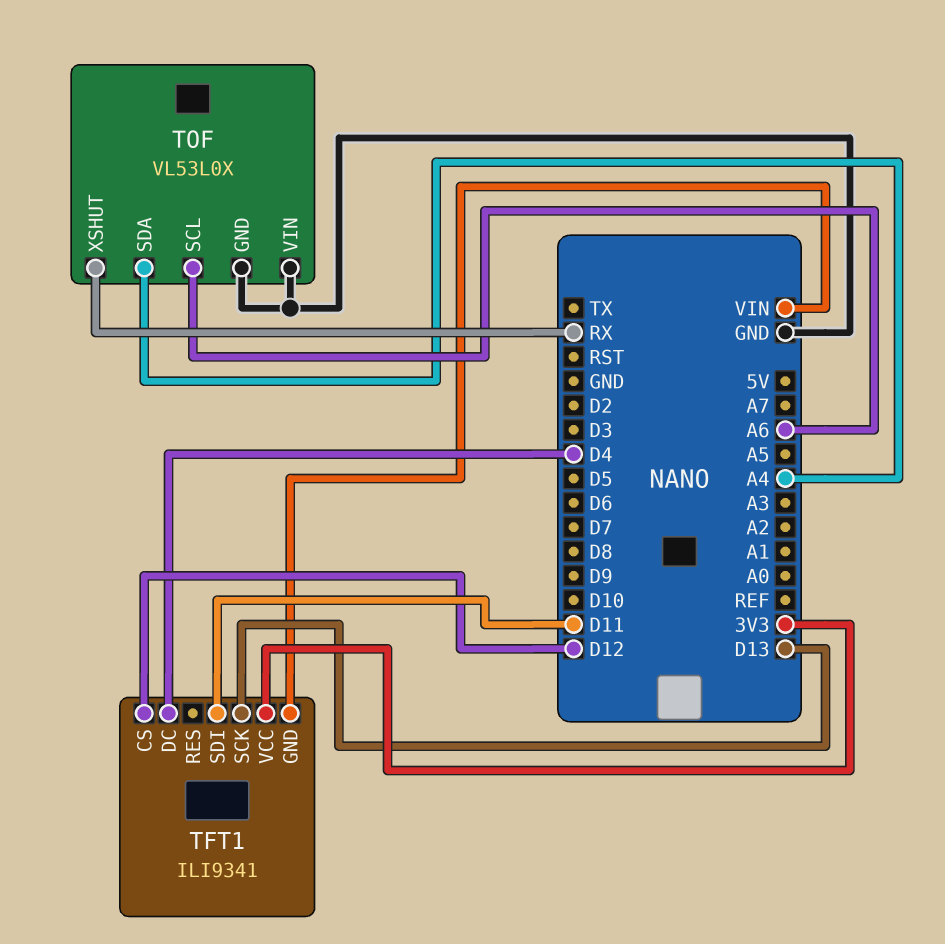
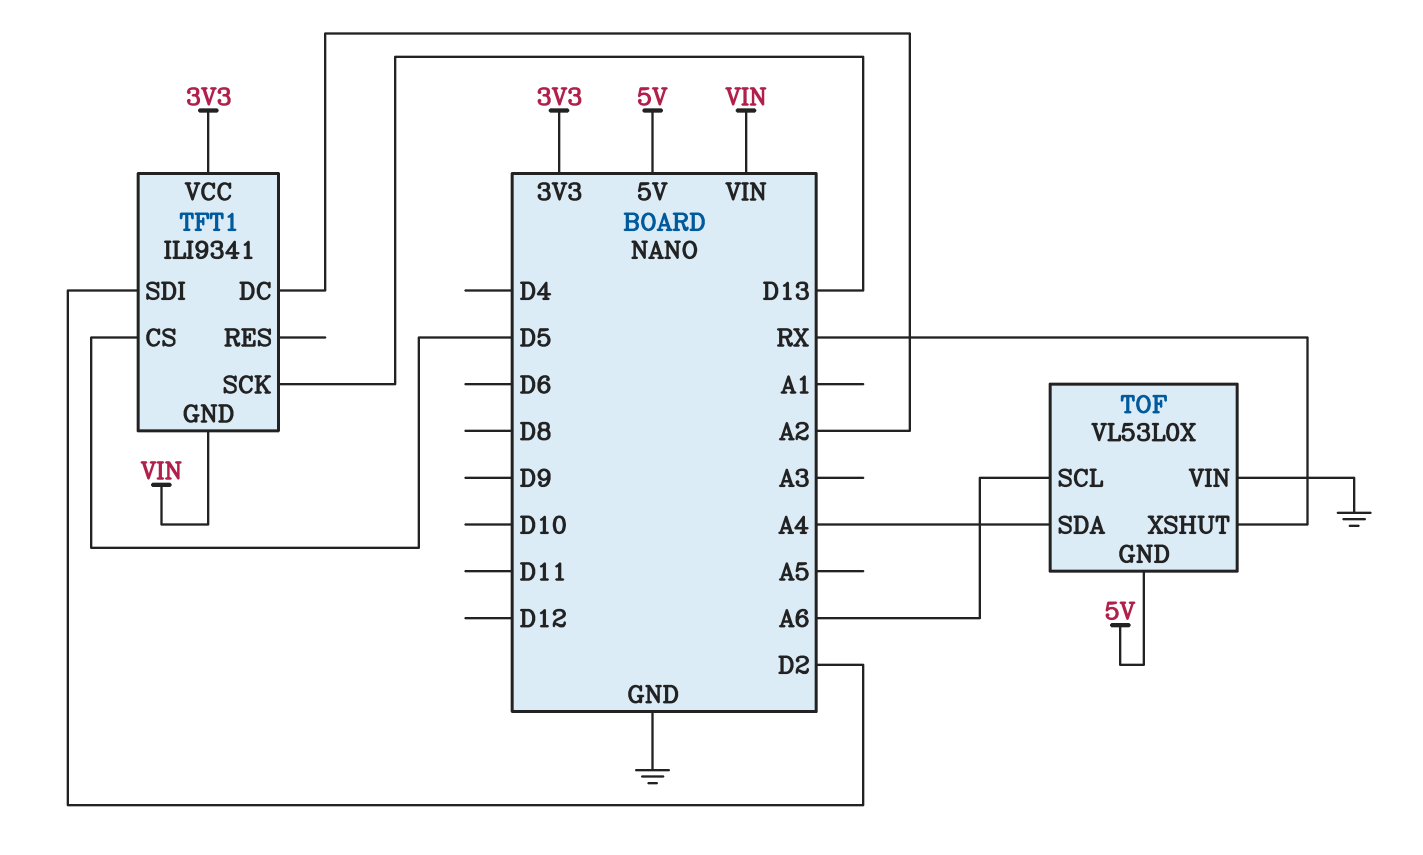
TFT1 pin CS: D12 -> D5
TFT1 pin DC: D4 -> A2
TFT1 pin SDI: D11 -> D2
TOF pin GND: GND -> 5V

